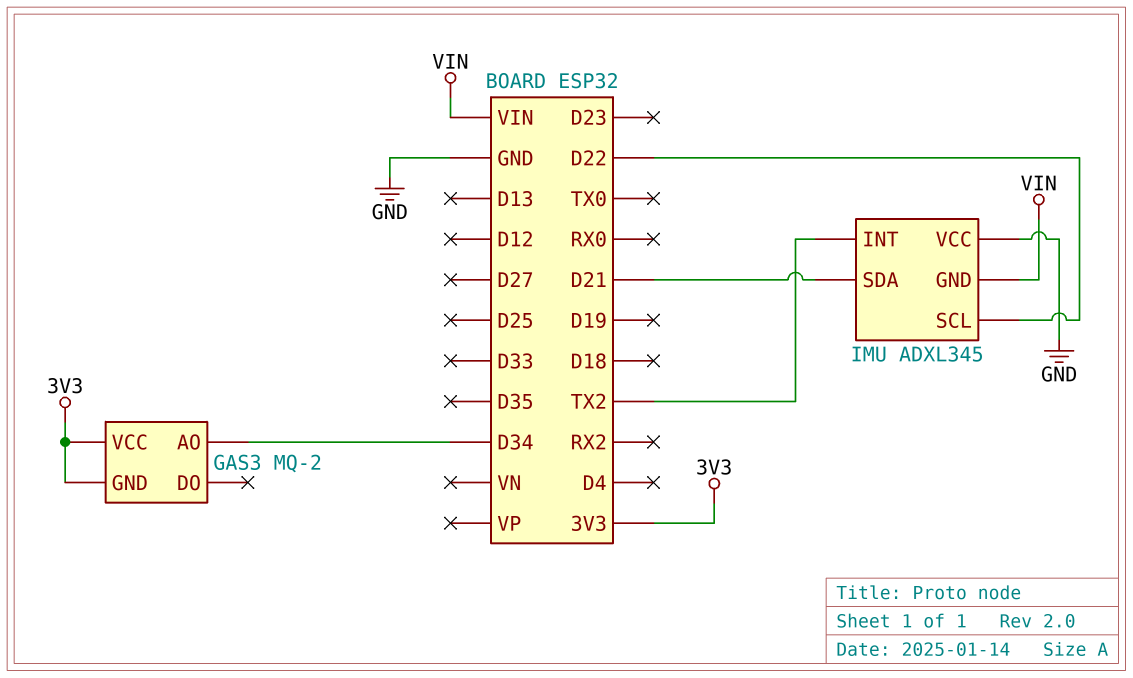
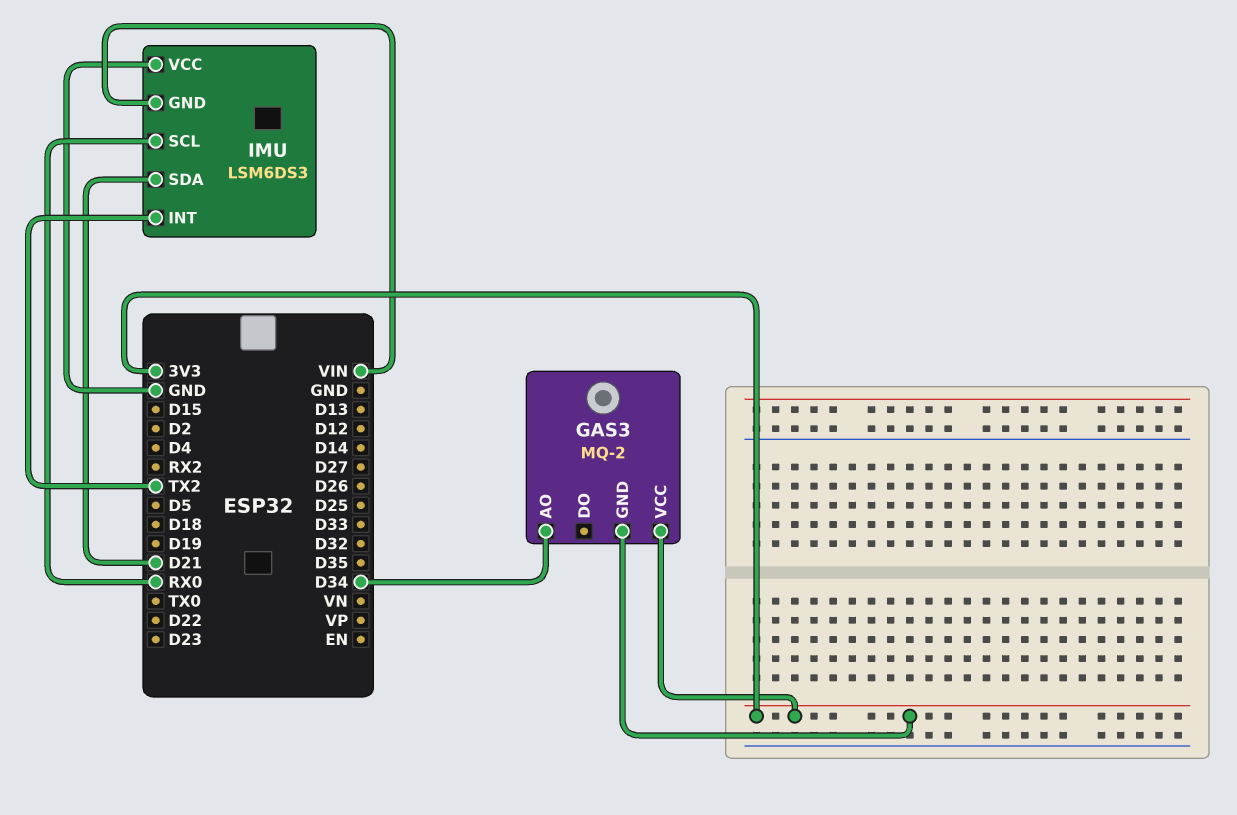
IMU: ADXL345 -> LSM6DS3
IMU pin SCL: D22 -> RX0

